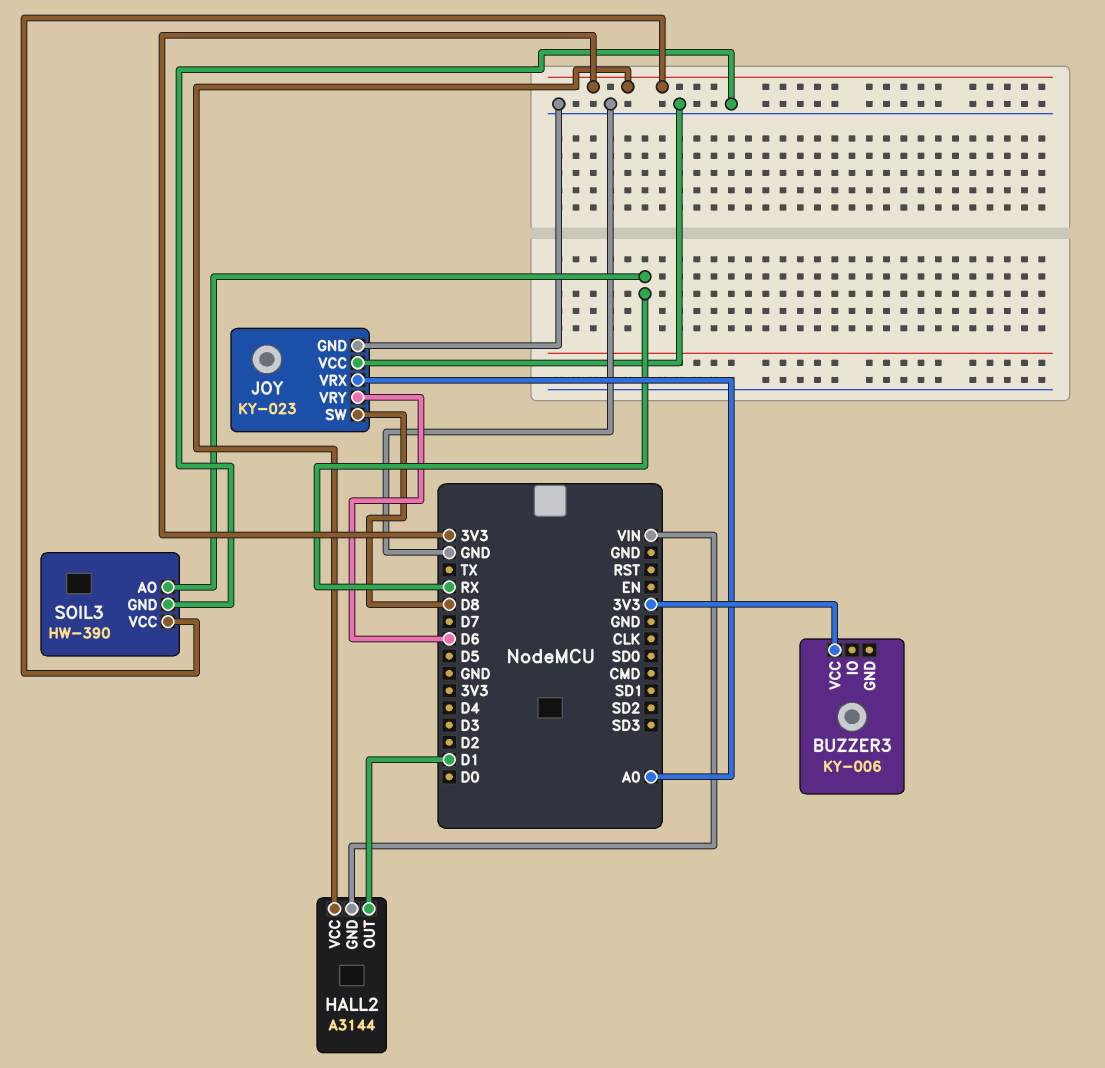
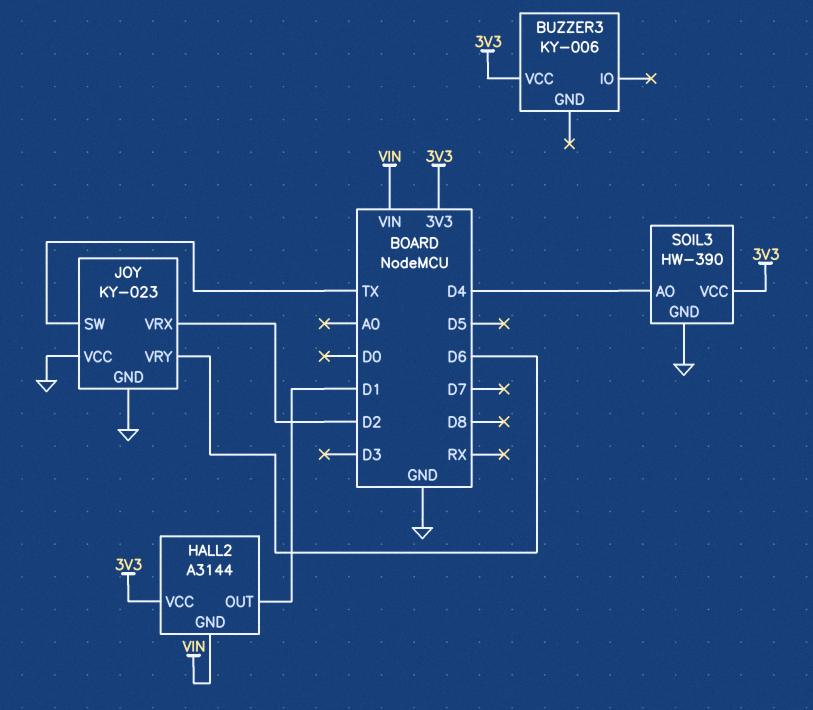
JOY pin SW: D8 -> TX
JOY pin VRX: A0 -> D2
SOIL3 pin AO: RX -> D4

